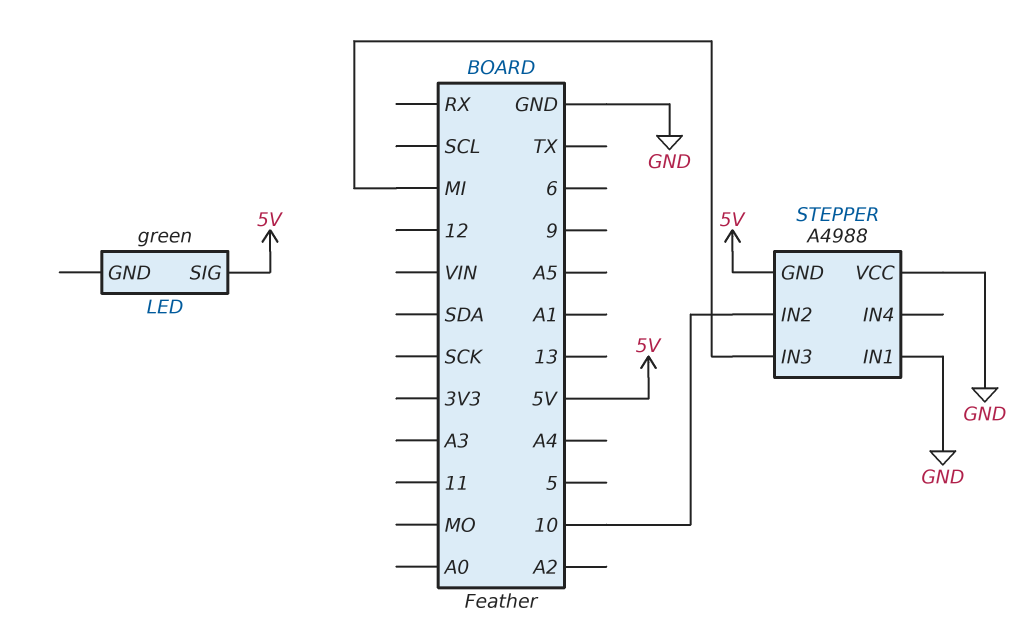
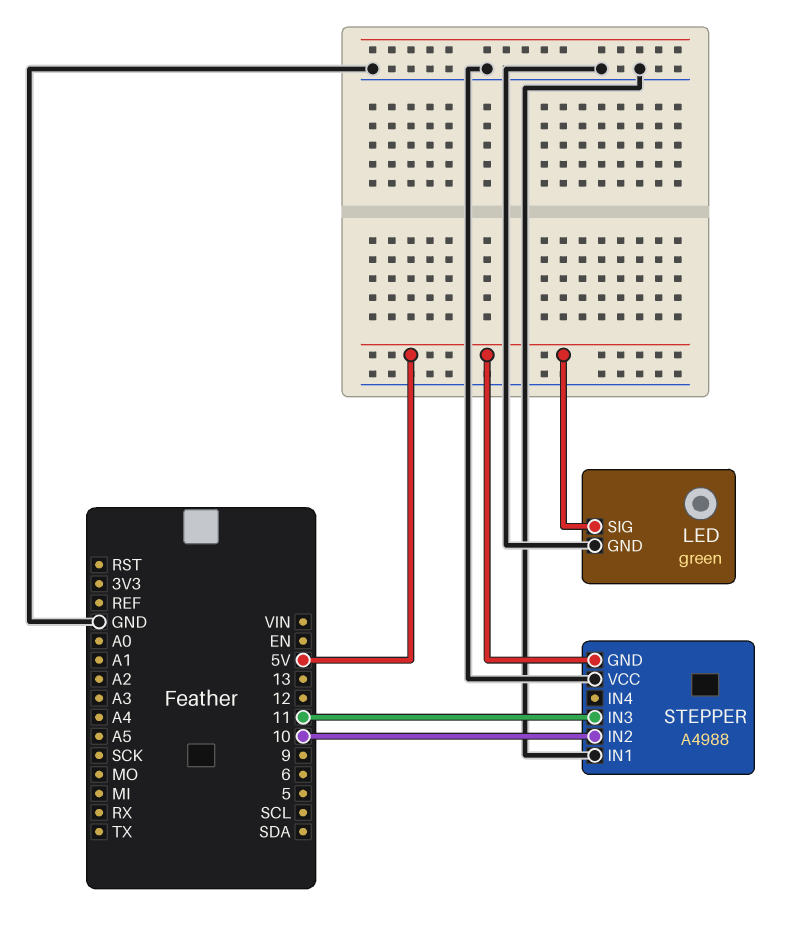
LED pin GND: none -> GND
STEPPER pin IN3: MI -> 11

